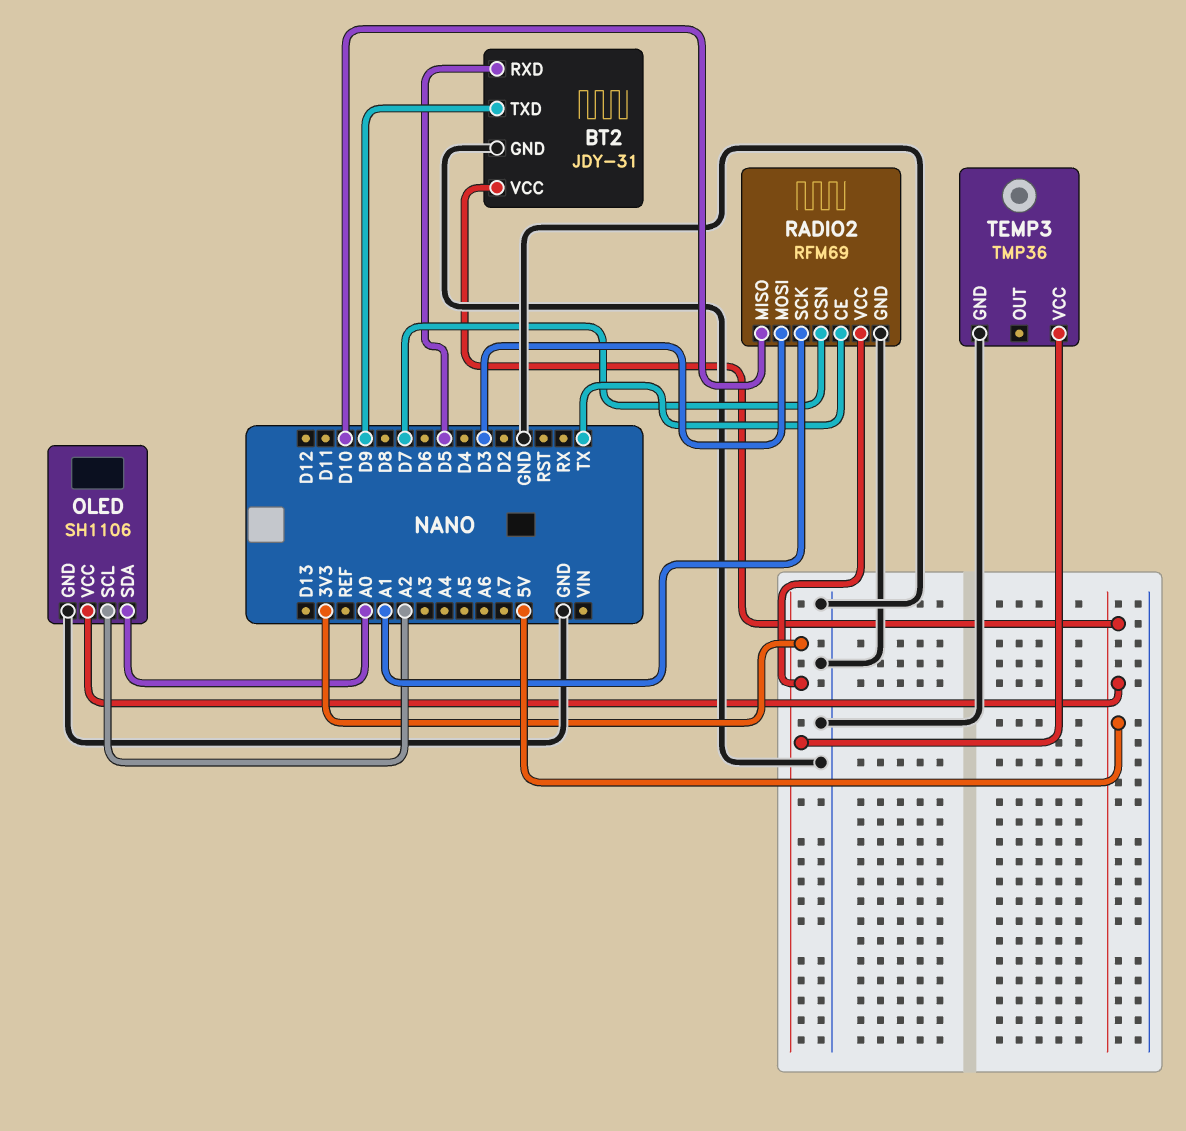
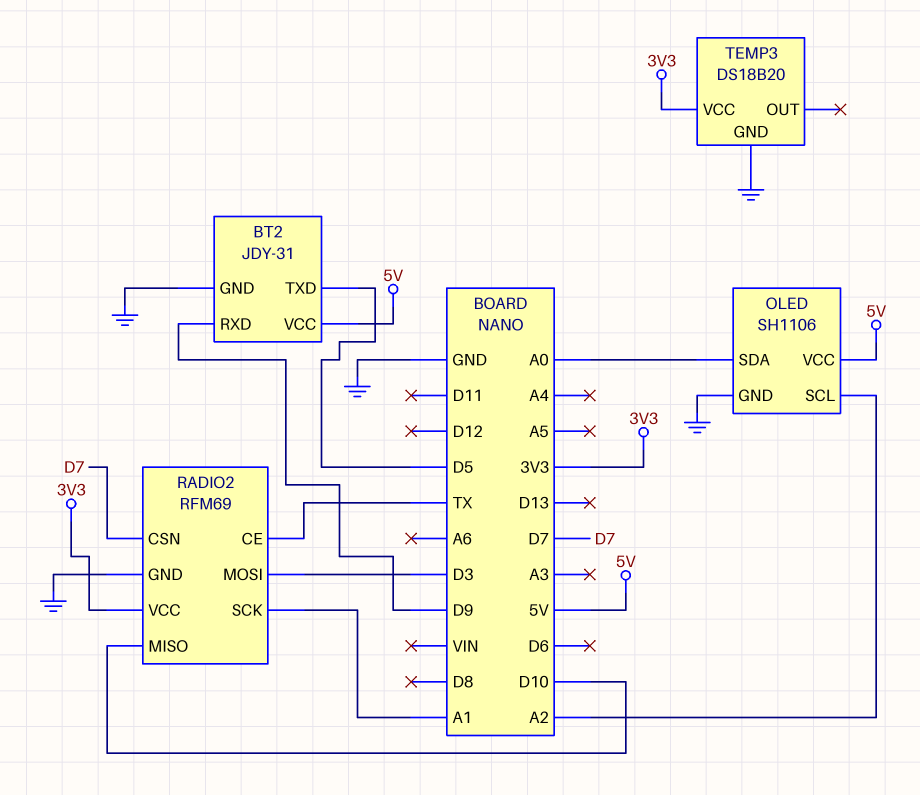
BT2 pin RXD: D5 -> D9
BT2 pin TXD: D9 -> D5
TEMP3: TMP36 -> DS18B20

